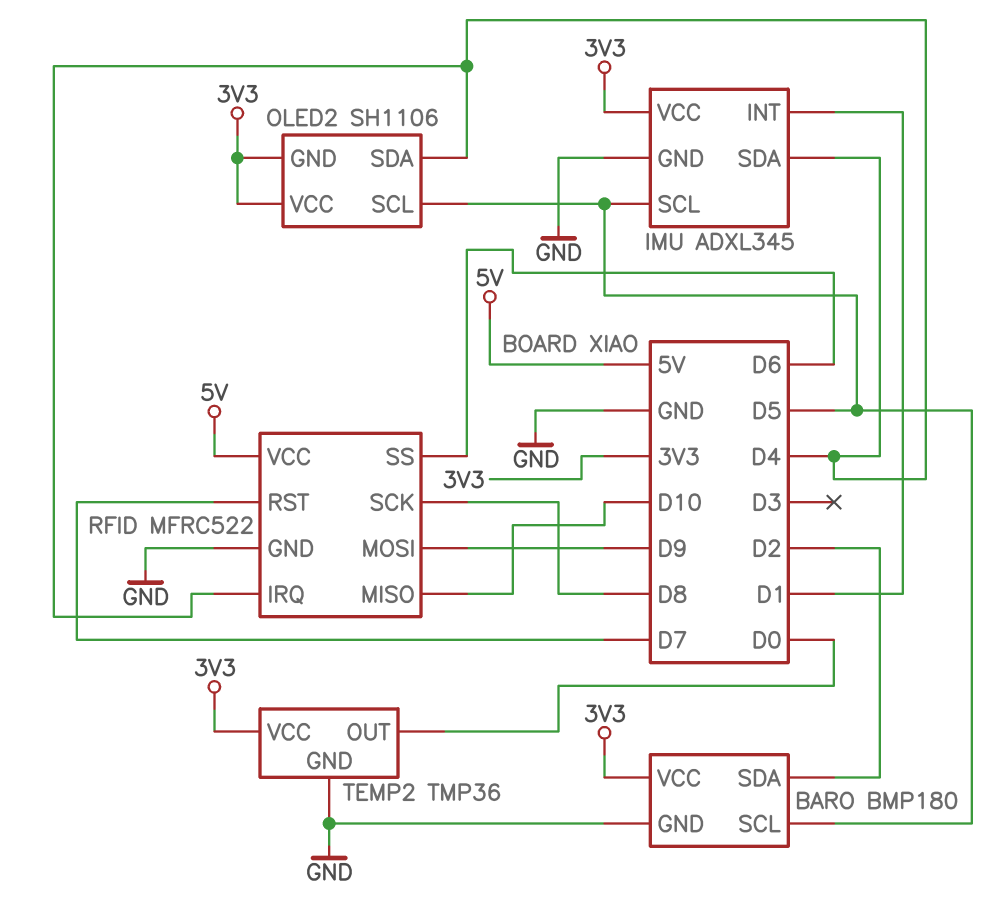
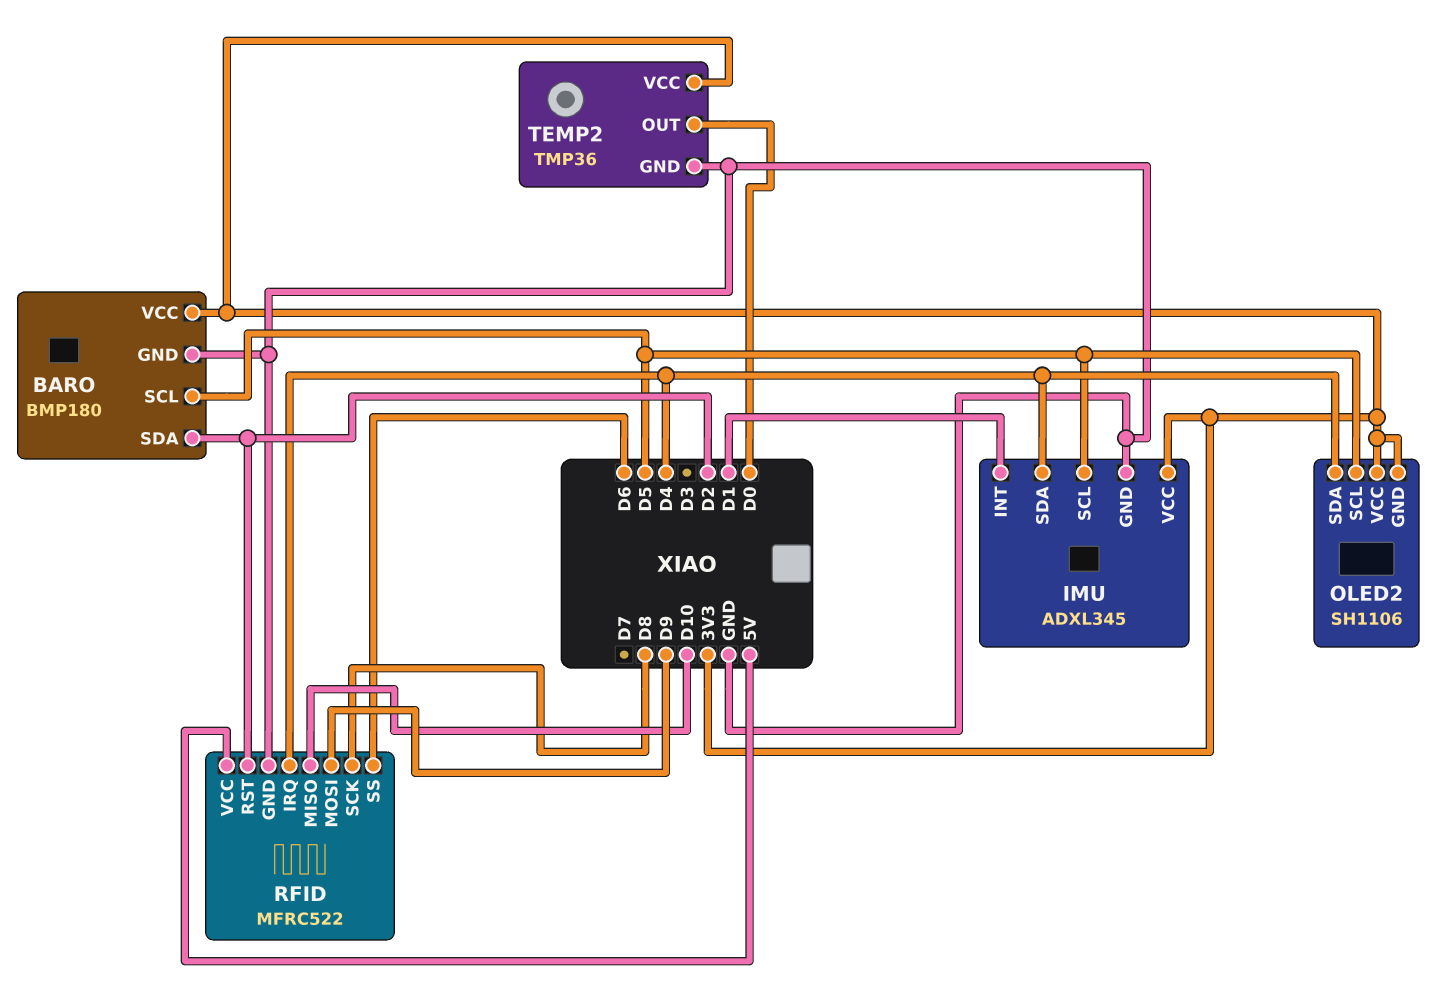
RFID pin RST: D7 -> D2

